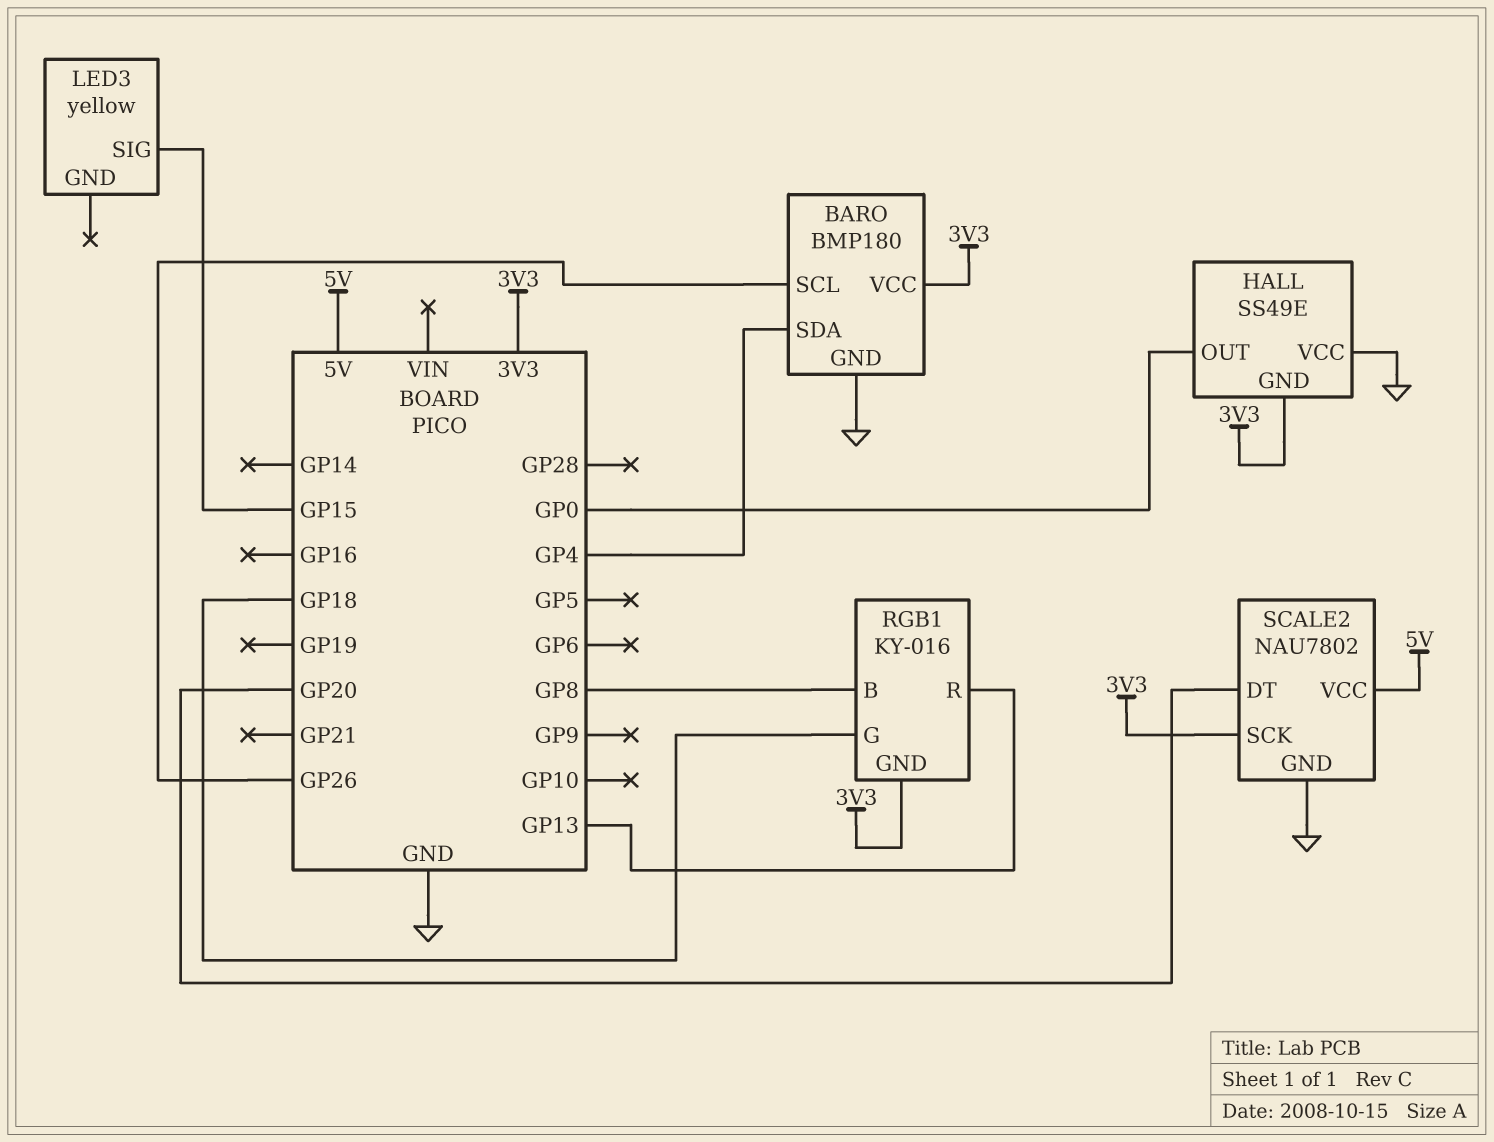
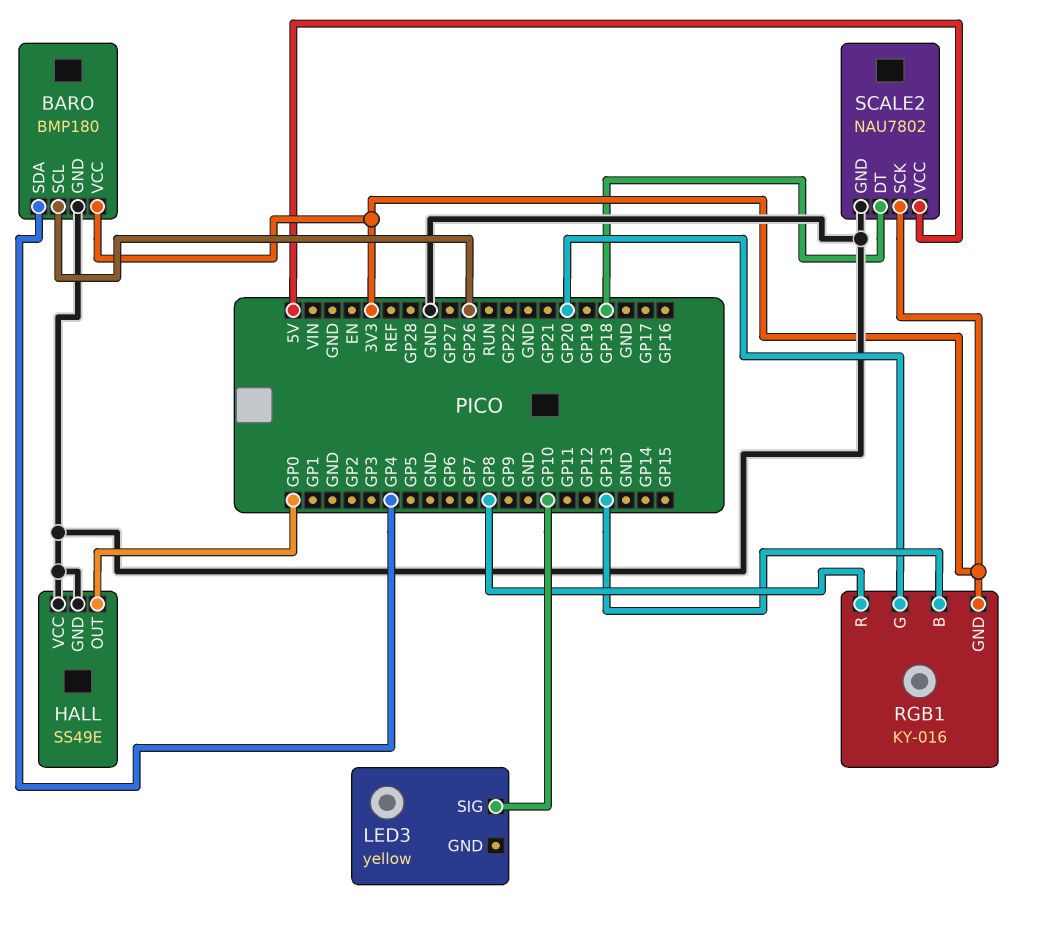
HALL pin GND: 3V3 -> GND
LED3 pin SIG: GP15 -> GP10
RGB1 pin B: GP8 -> GP13
RGB1 pin G: GP18 -> GP20
RGB1 pin R: GP13 -> GP8
SCALE2 pin DT: GP20 -> GP18

